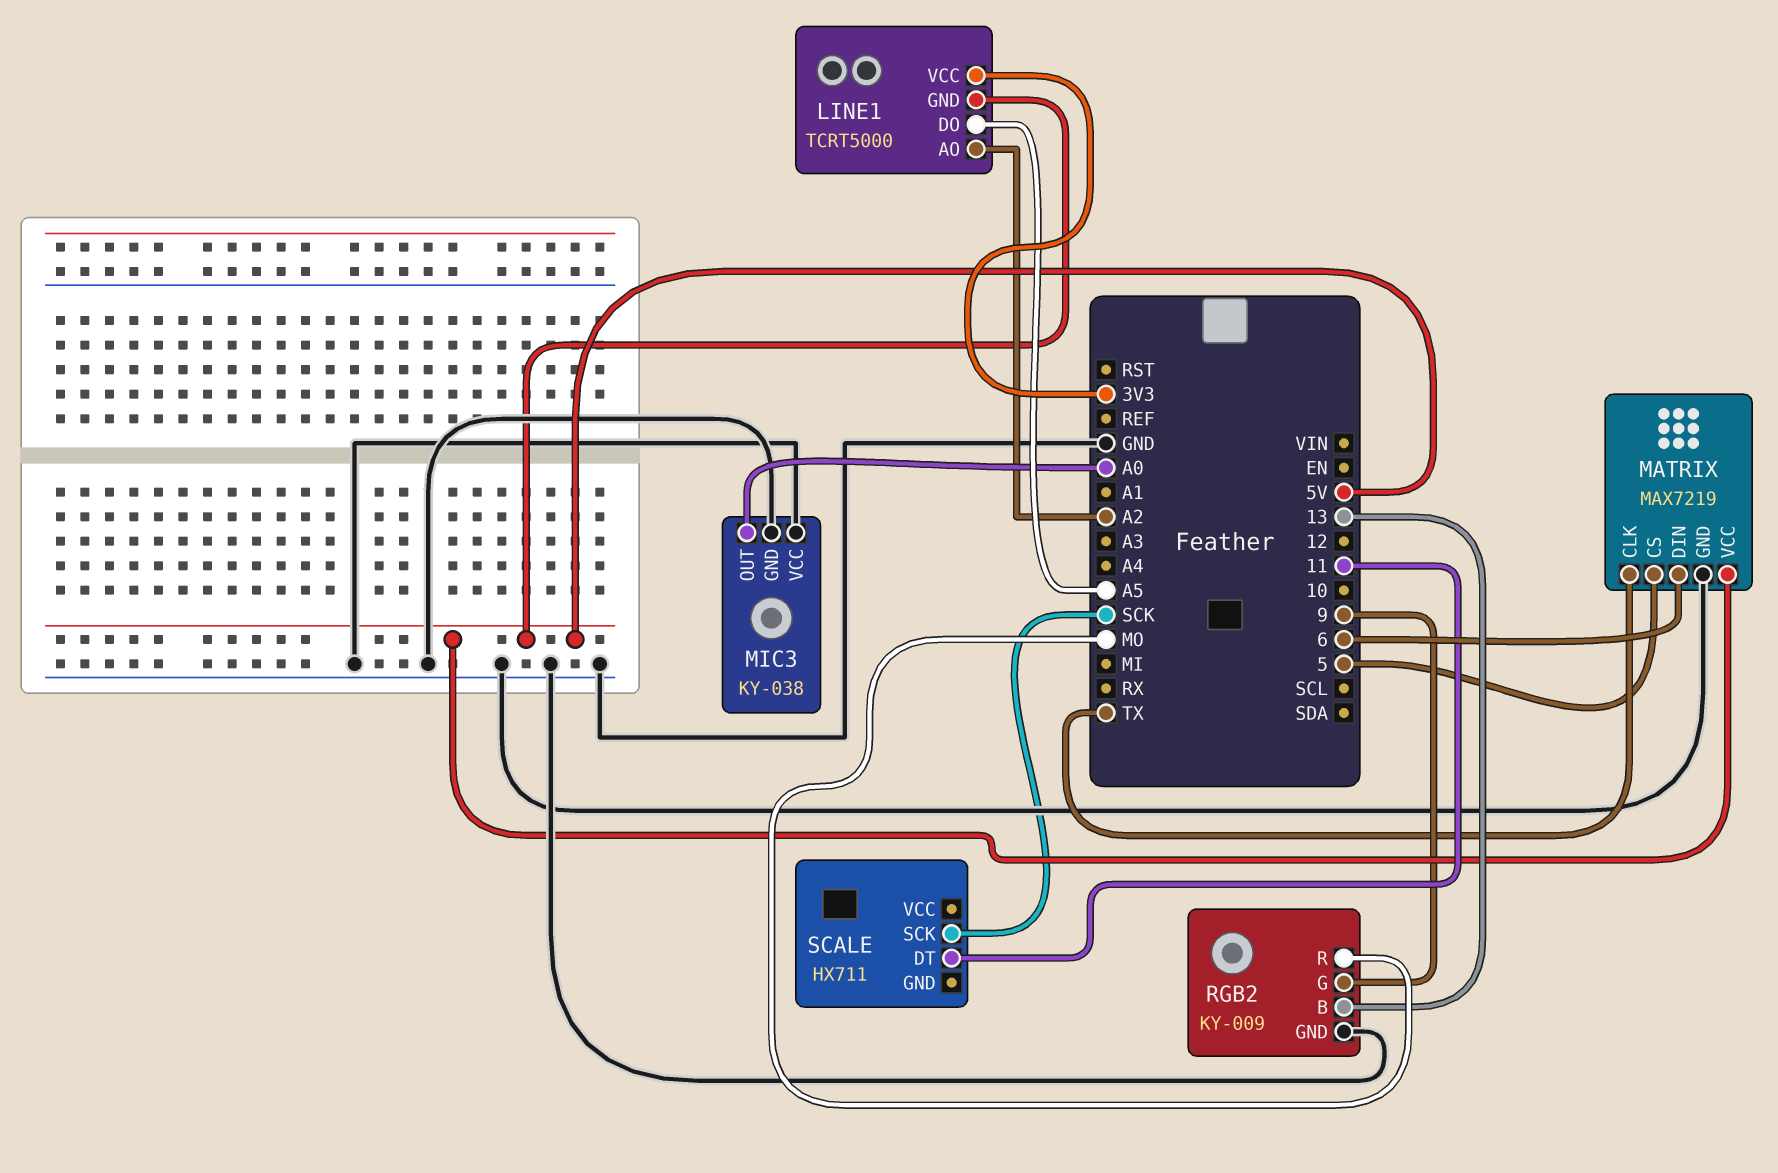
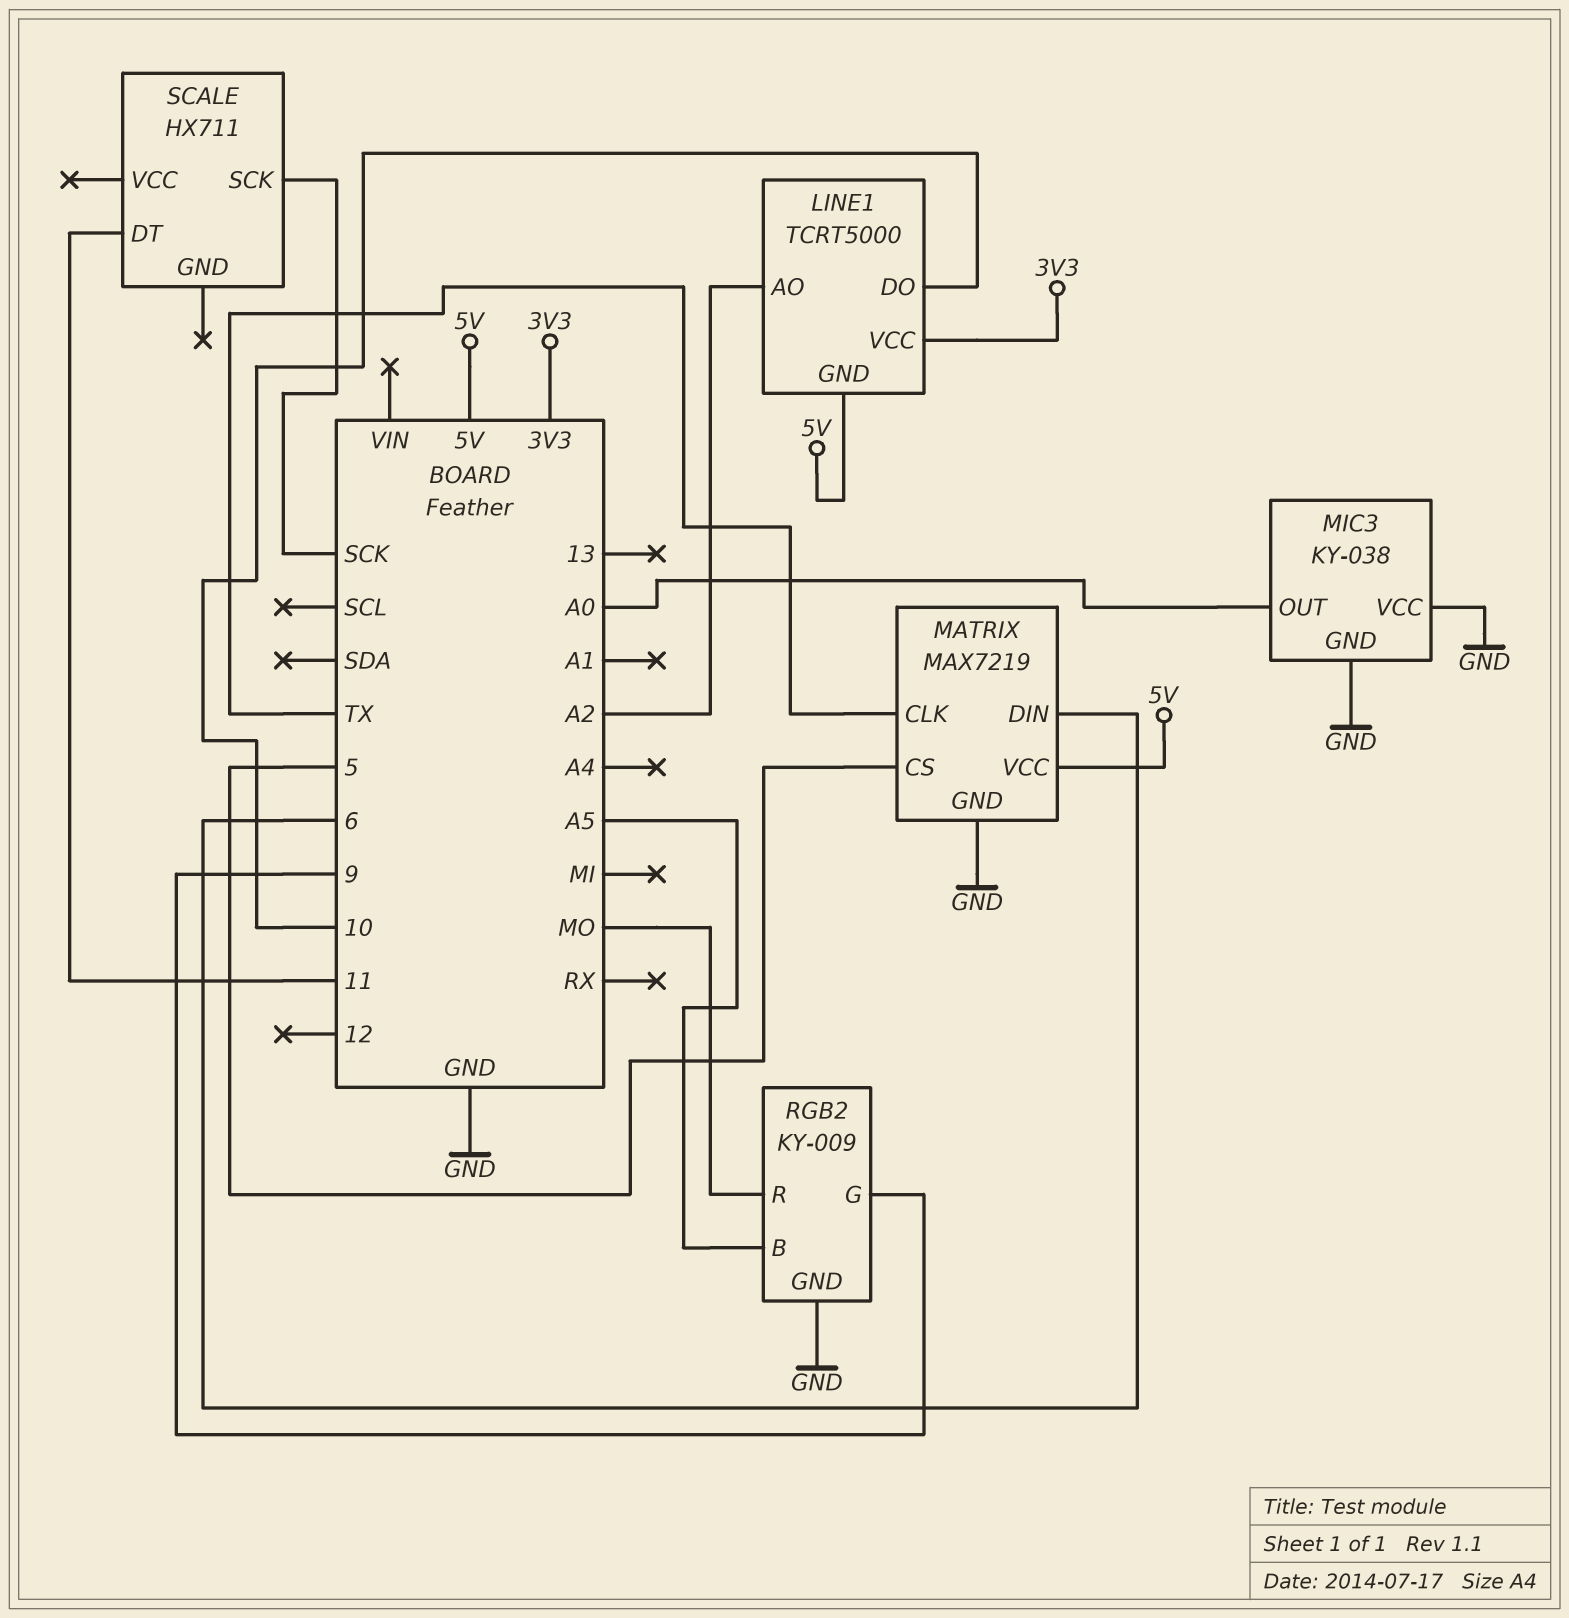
LINE1 pin DO: A5 -> 10
RGB2 pin B: 13 -> A5

